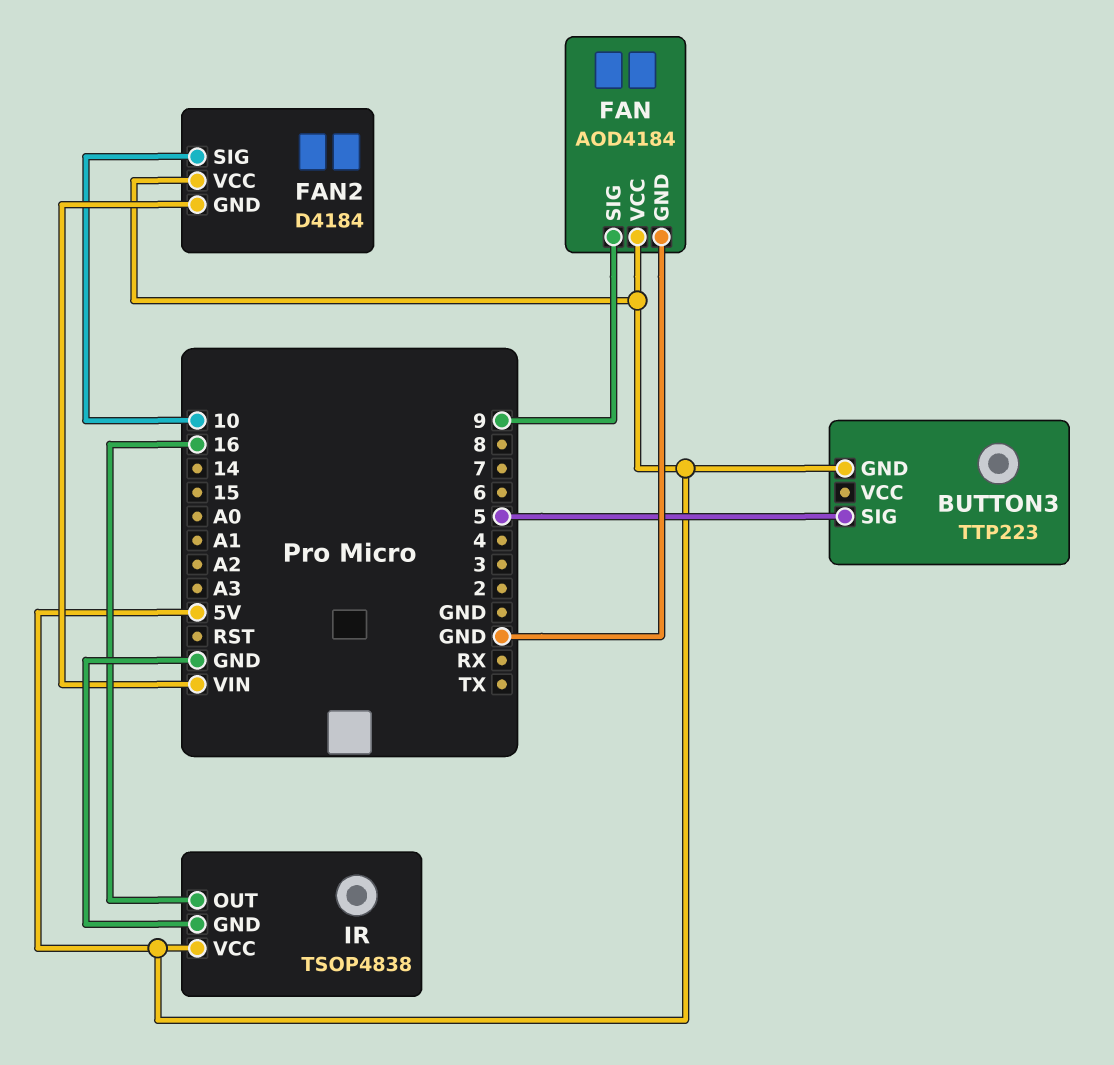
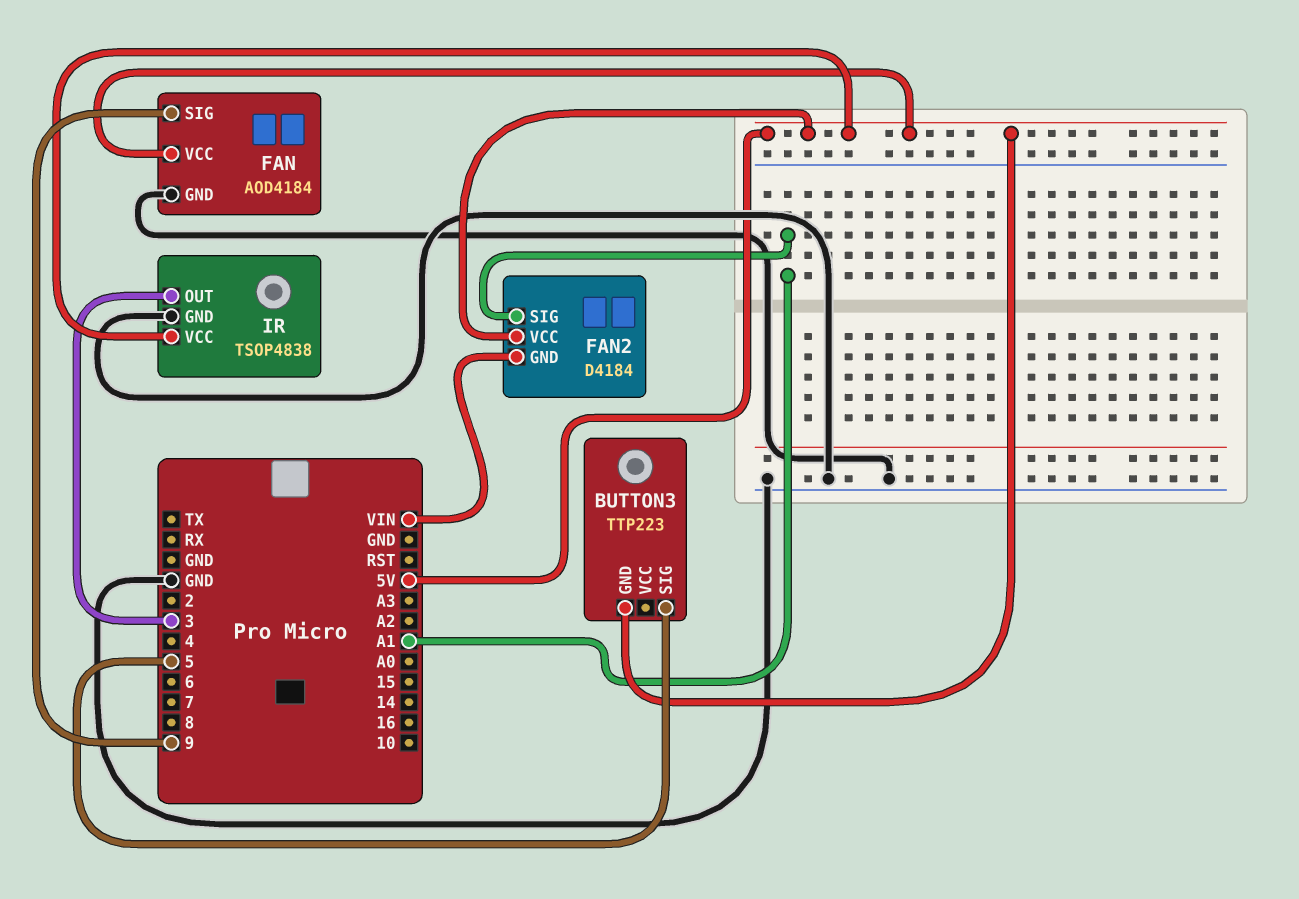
FAN2 pin SIG: 10 -> A1
IR pin OUT: 16 -> 3

